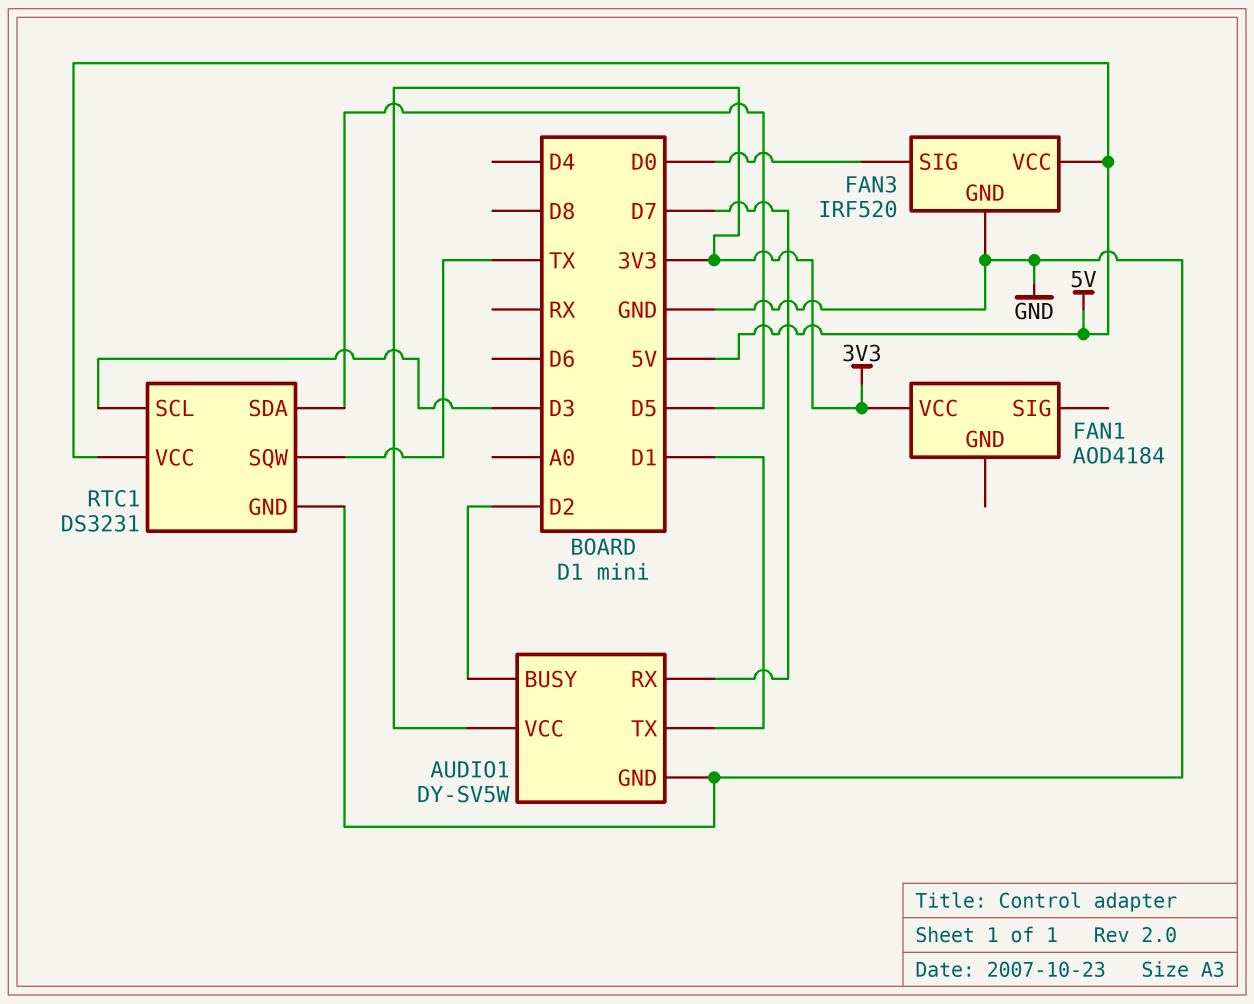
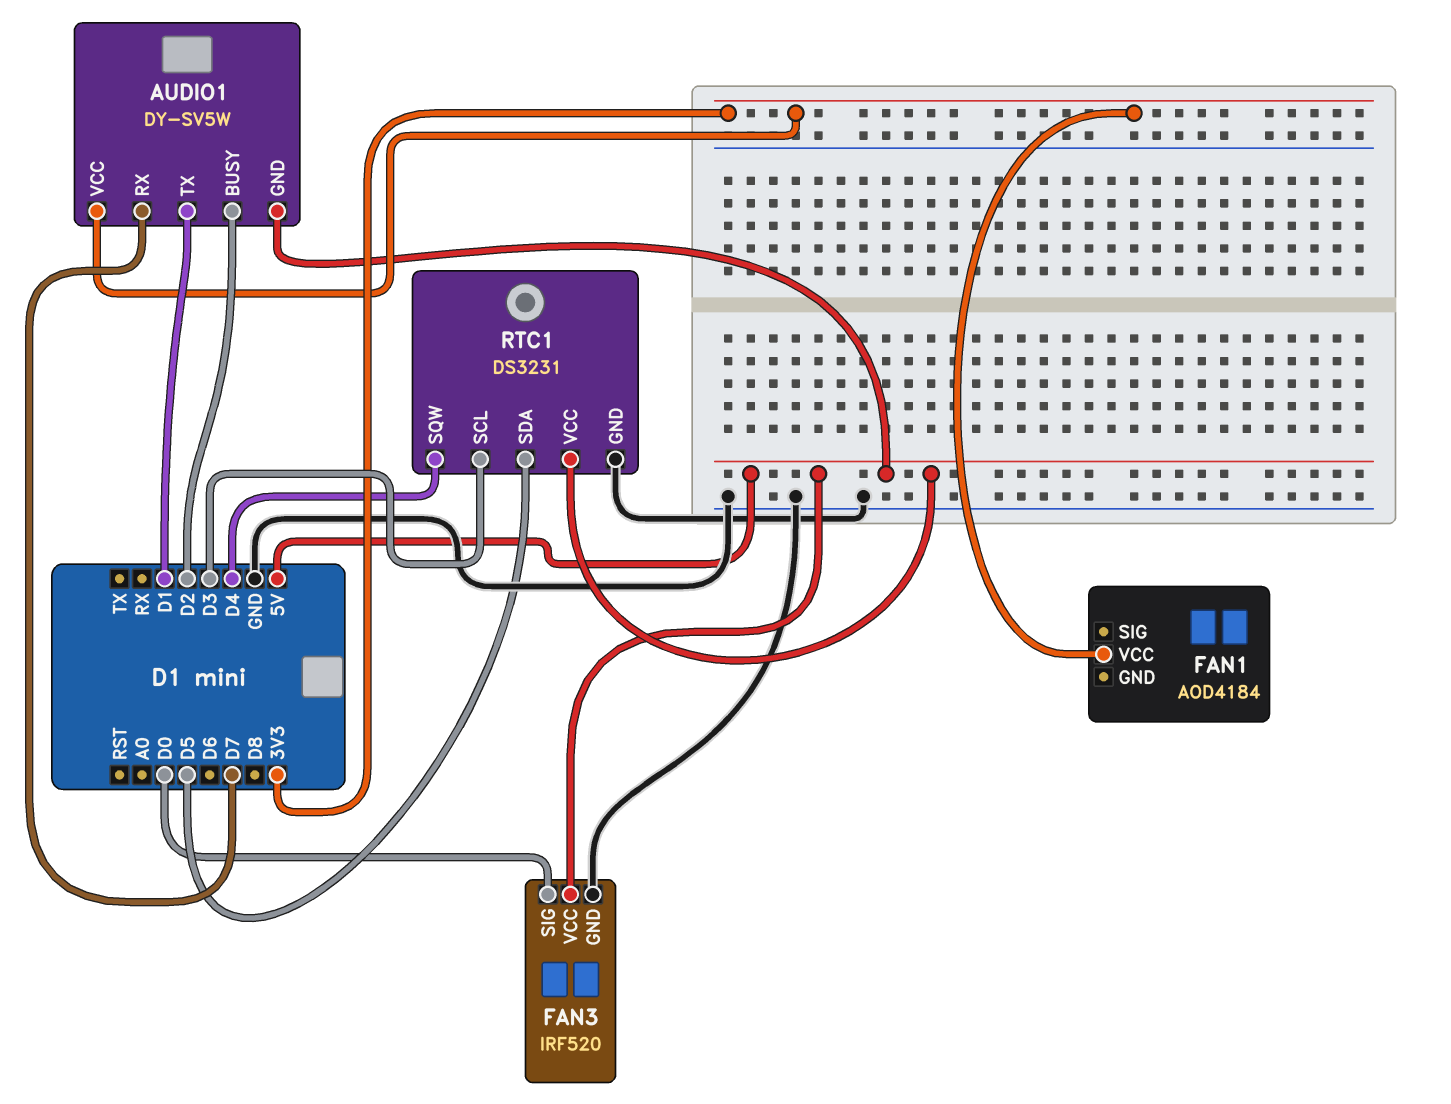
AUDIO1 pin GND: GND -> 5V
RTC1 pin SQW: TX -> D4

